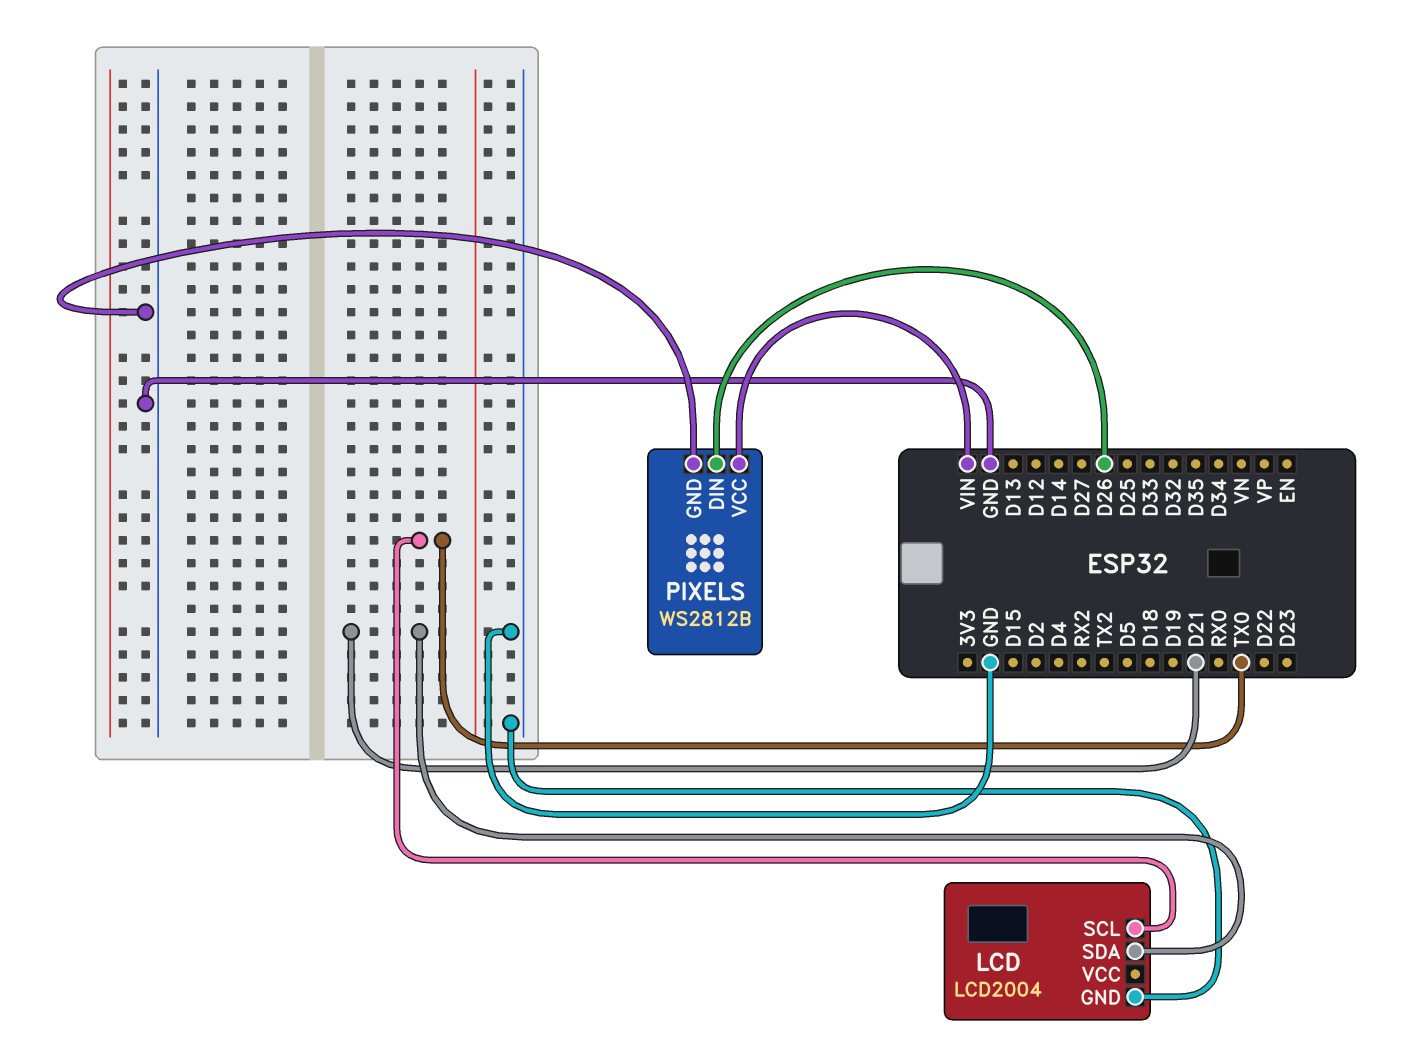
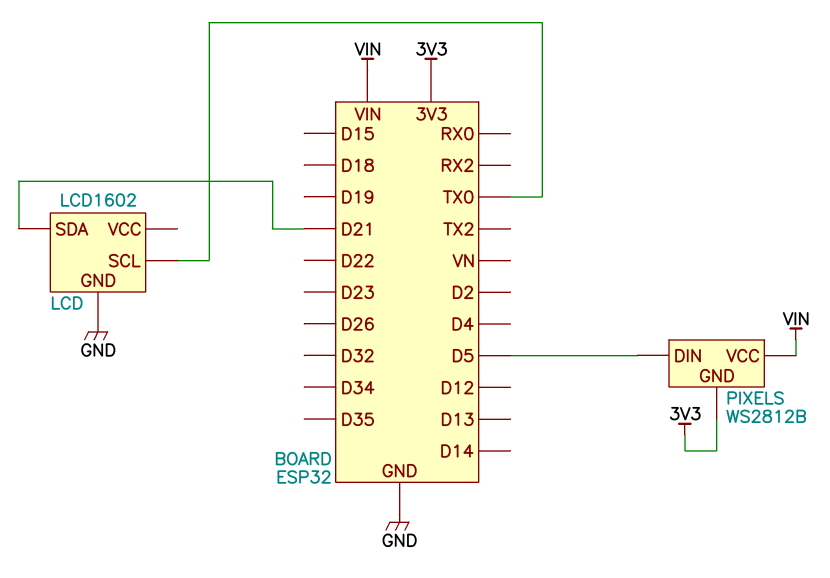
LCD: LCD2004 -> LCD1602
PIXELS pin DIN: D26 -> D5
PIXELS pin GND: GND -> 3V3

